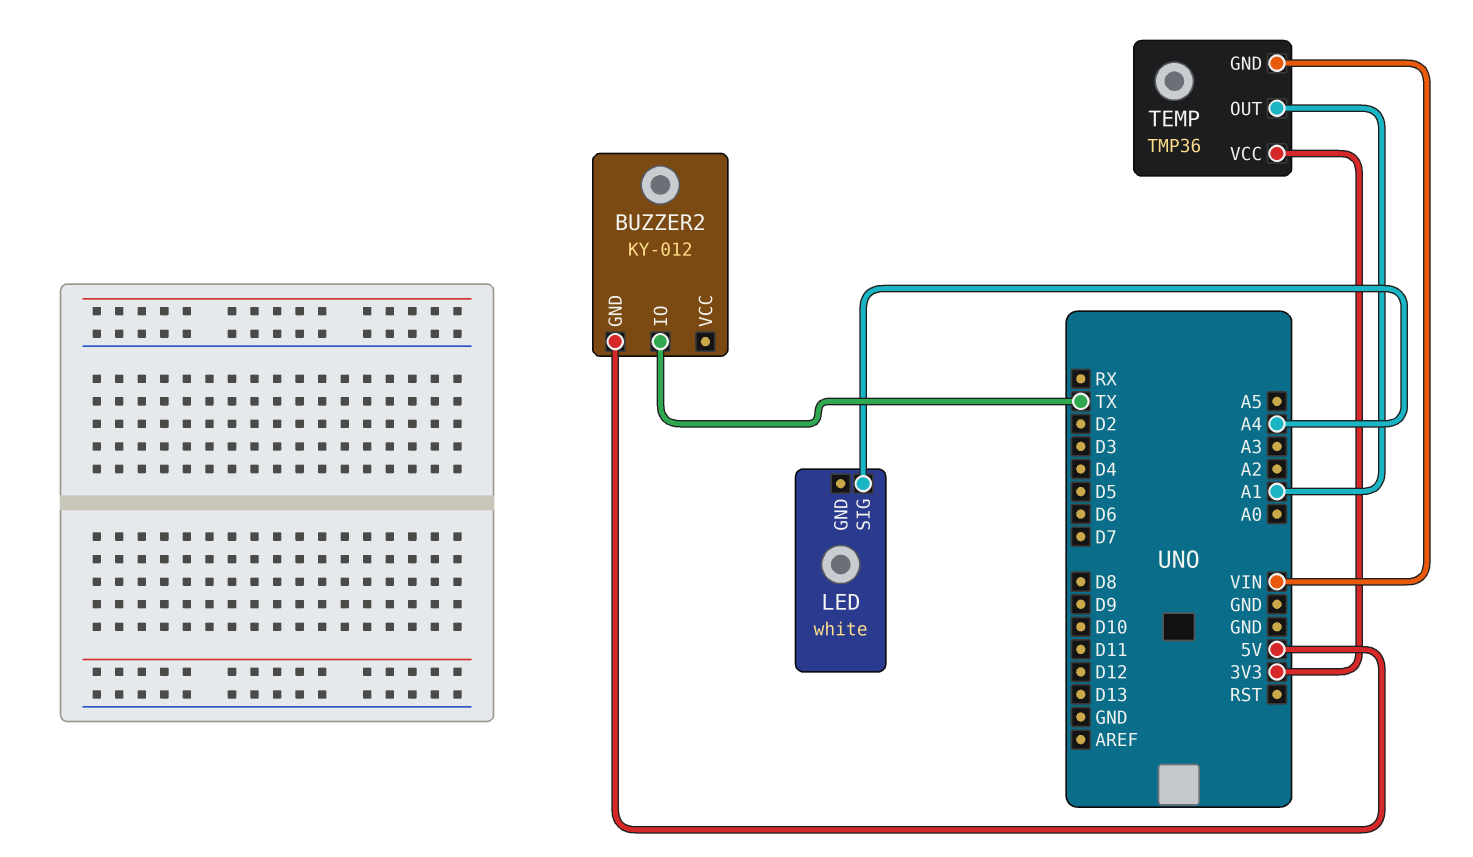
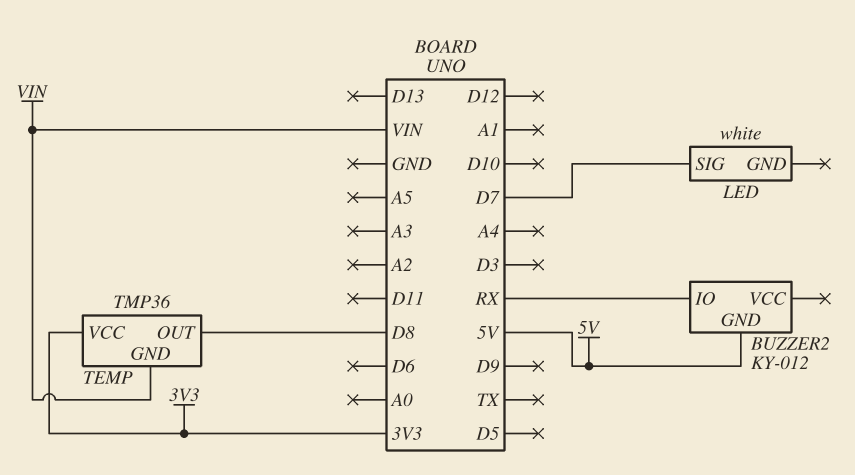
BUZZER2 pin IO: TX -> RX
LED pin SIG: A4 -> D7
TEMP pin OUT: A1 -> D8

